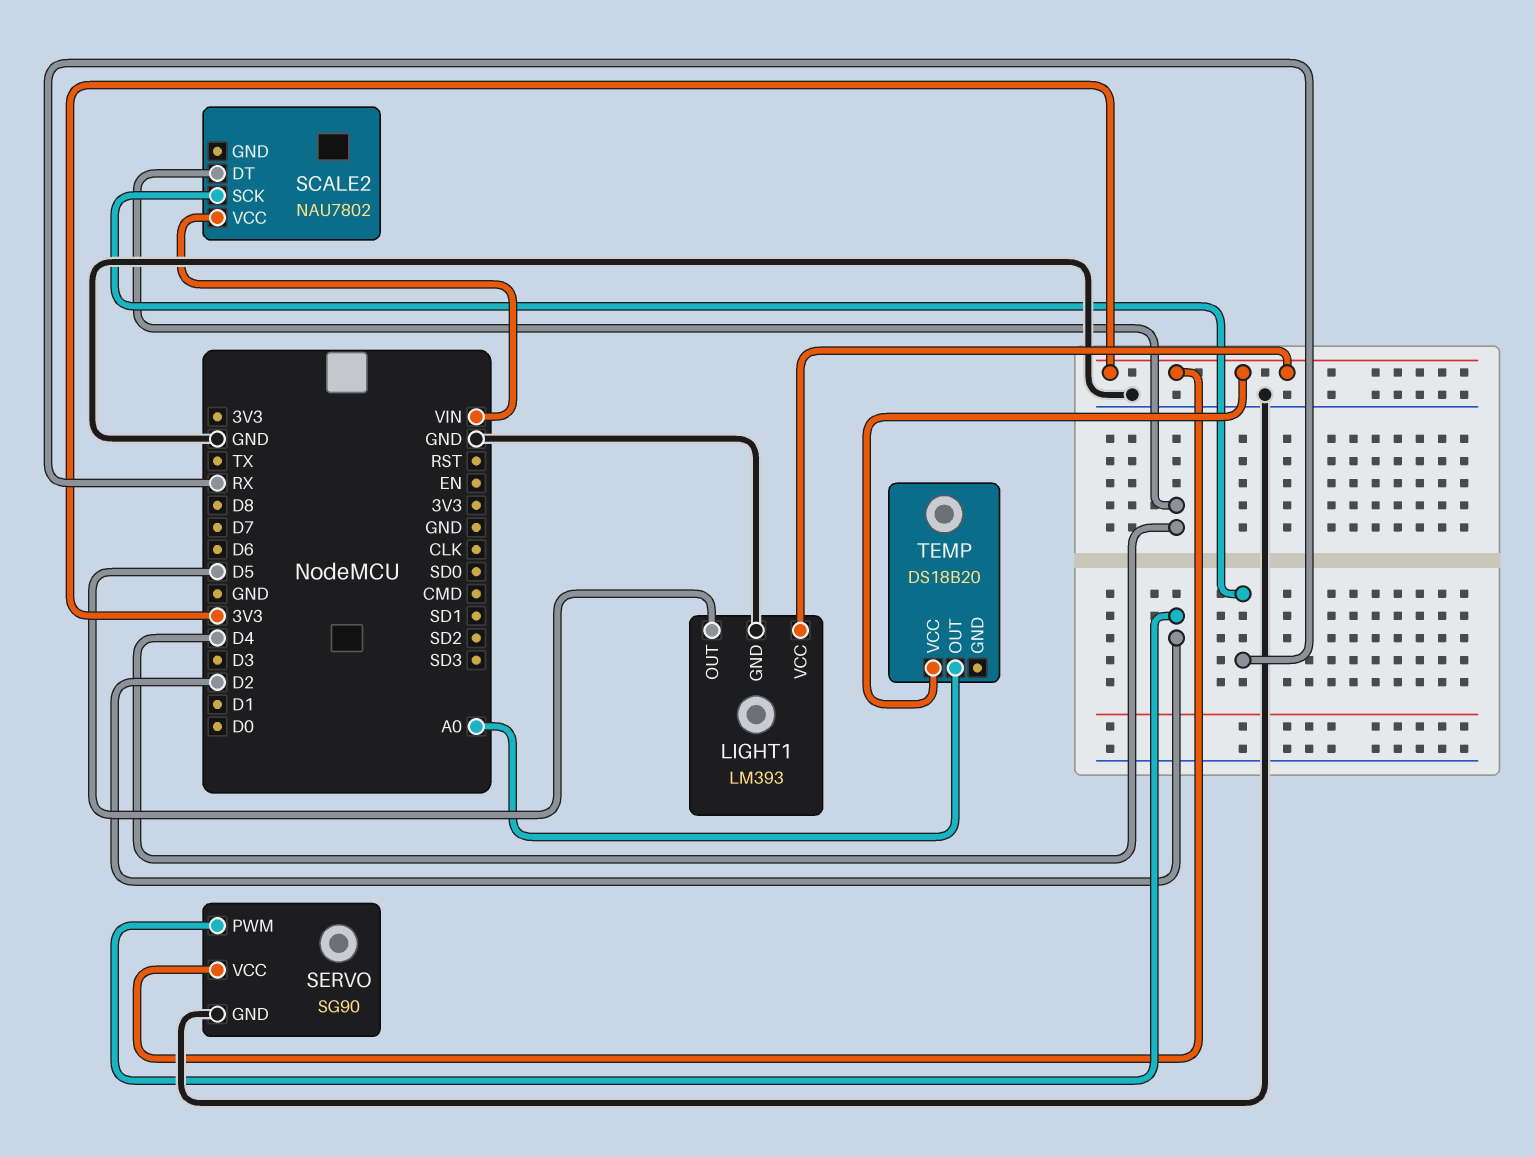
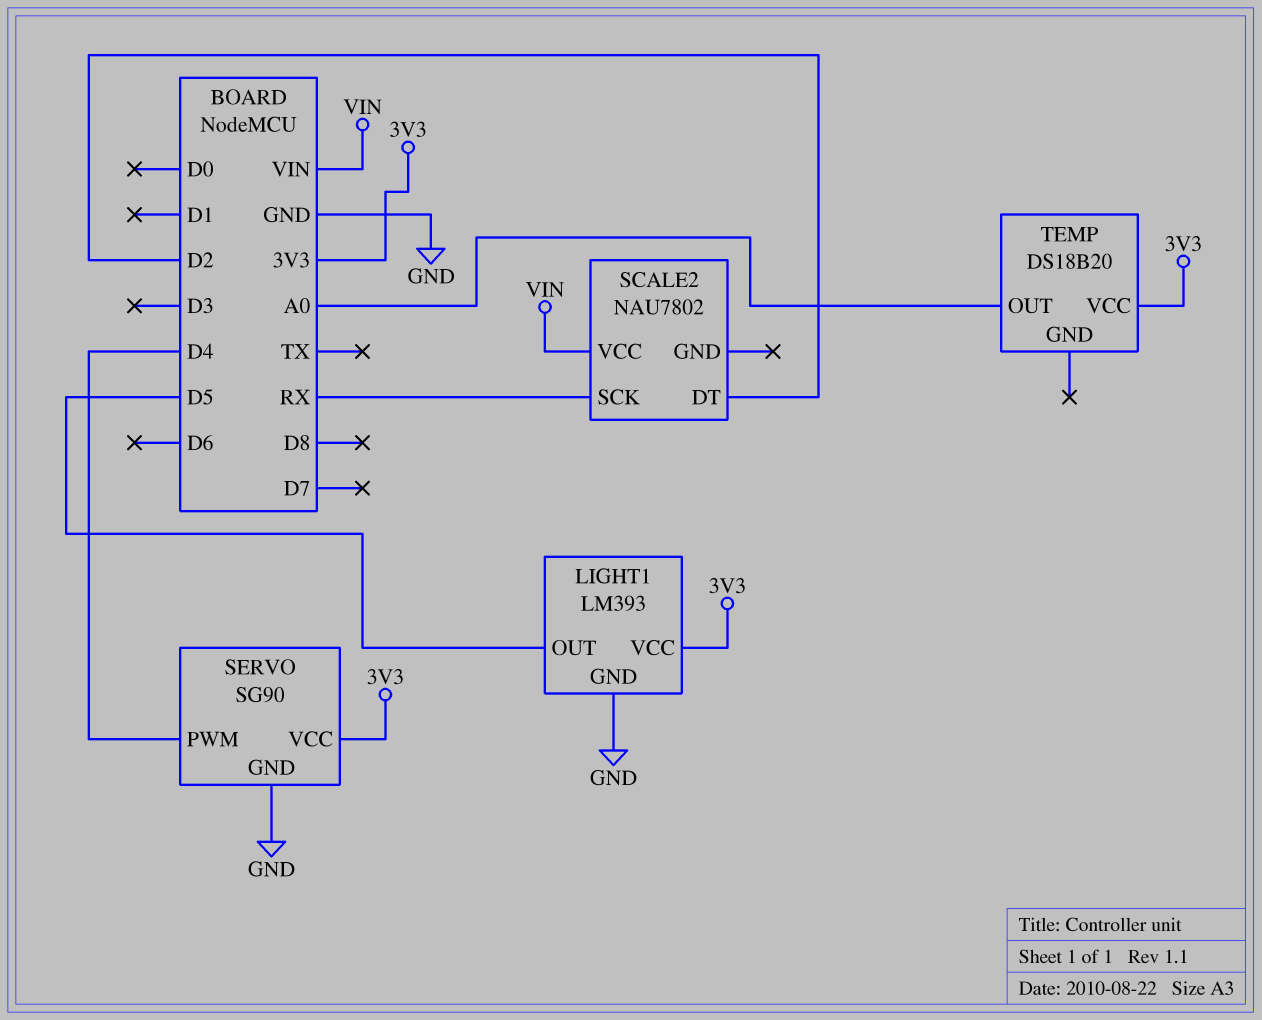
SCALE2 pin DT: D4 -> D2
SERVO pin PWM: D2 -> D4

